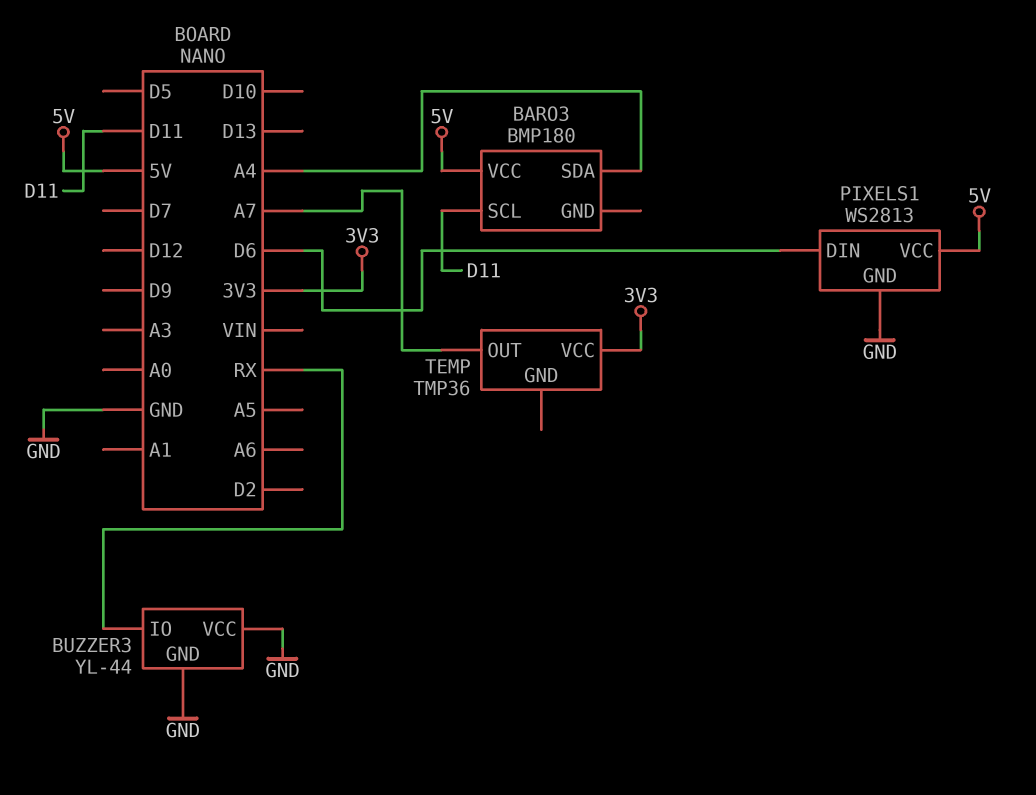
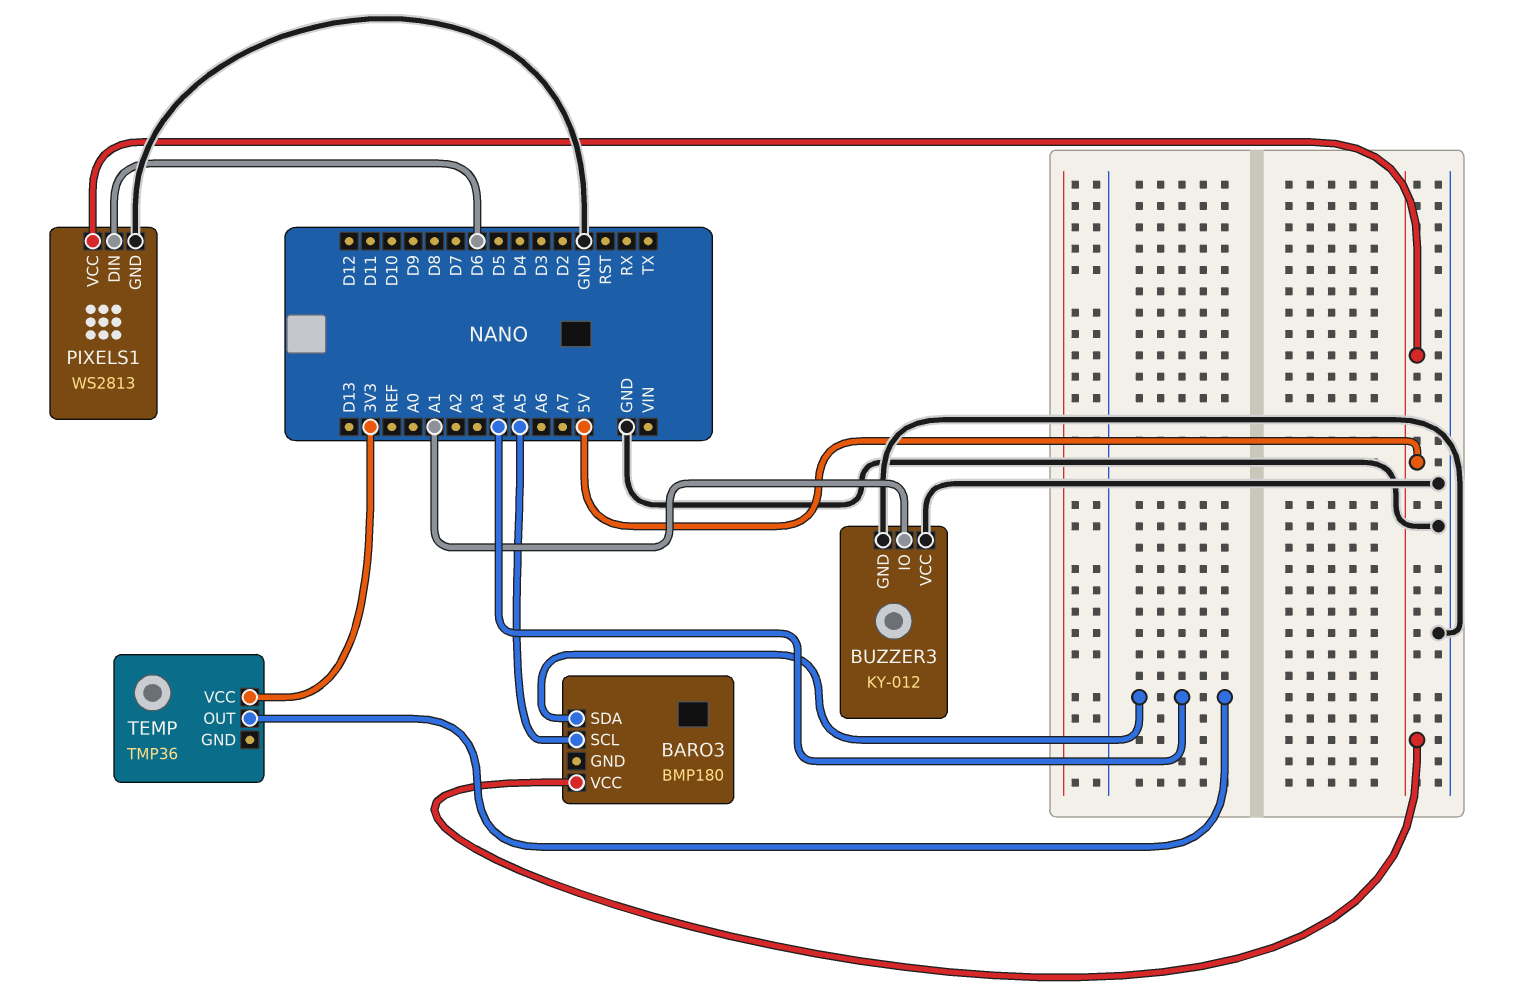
BARO3 pin SCL: D11 -> A5
BUZZER3: YL-44 -> KY-012
BUZZER3 pin IO: RX -> A1
TEMP pin OUT: A7 -> A4

